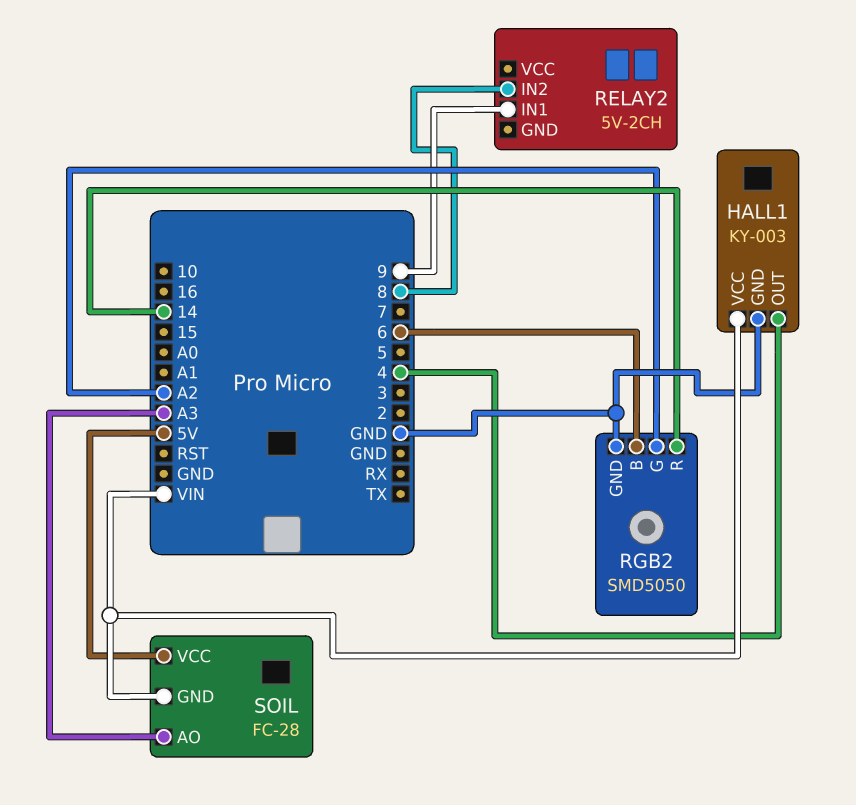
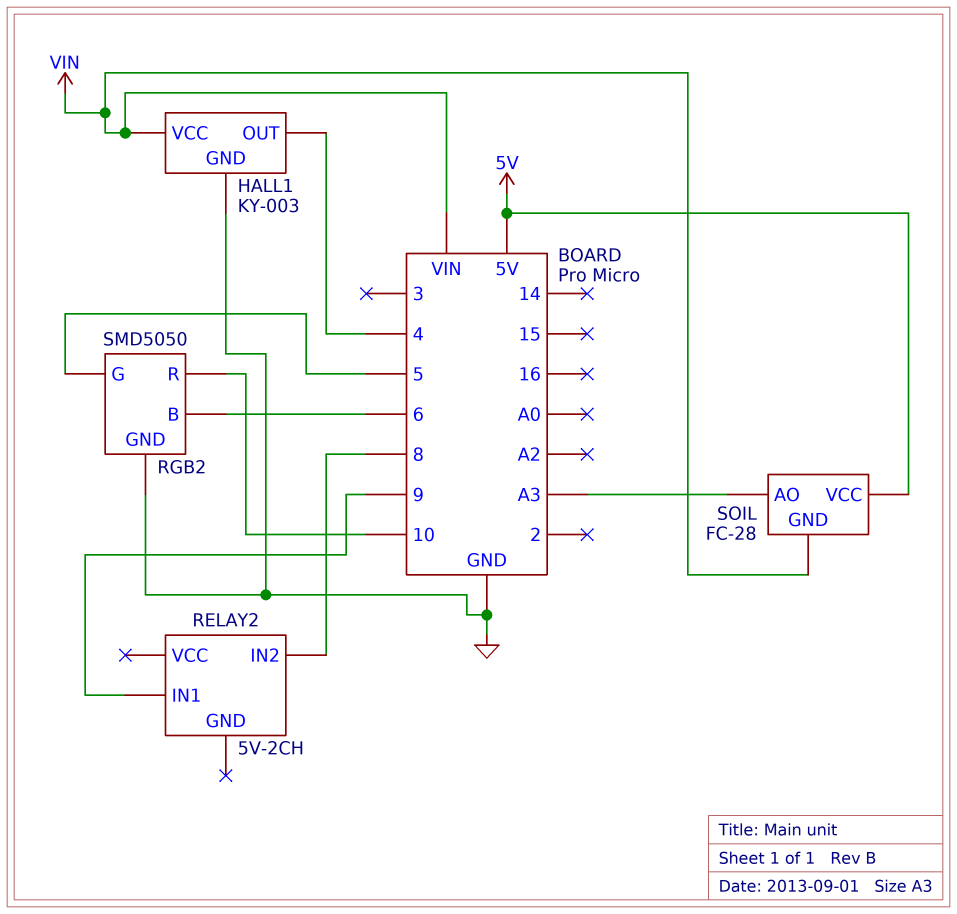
RGB2 pin G: A2 -> 5
RGB2 pin R: 14 -> 10

